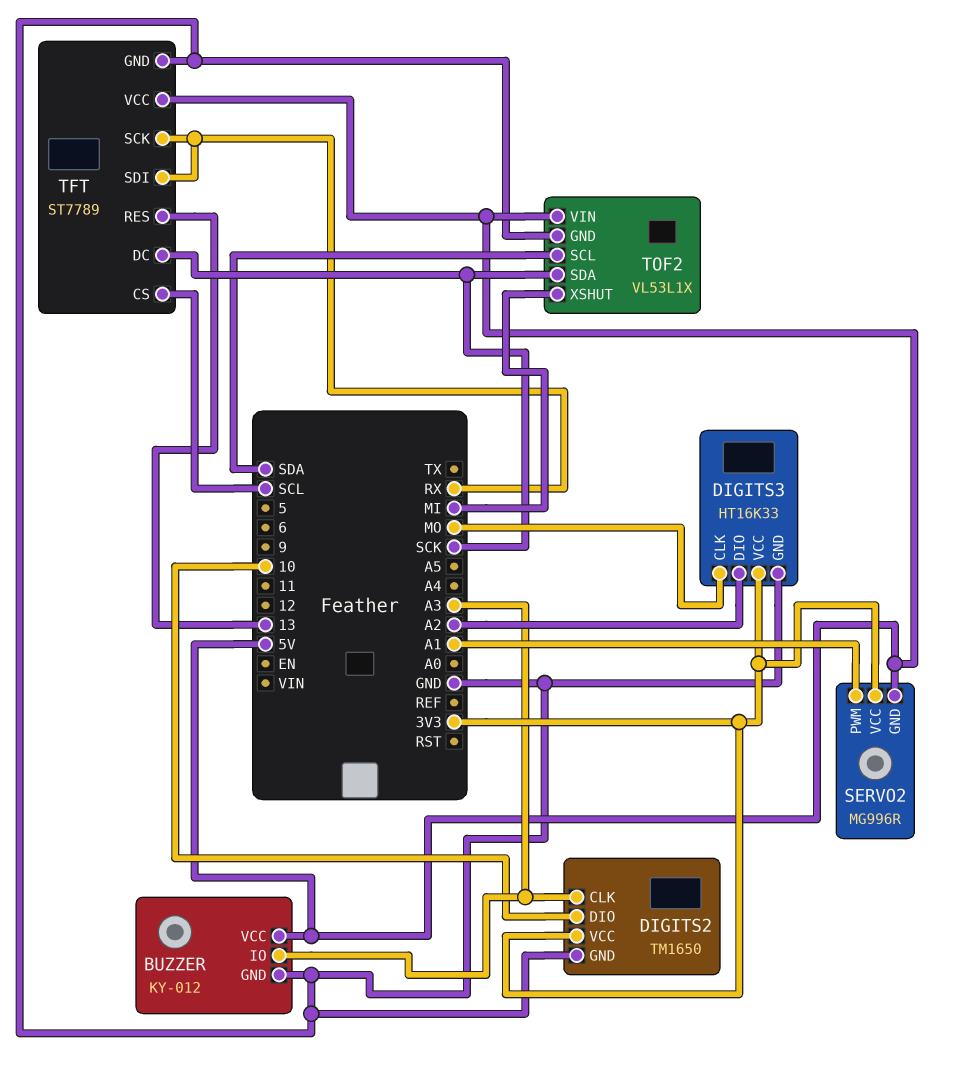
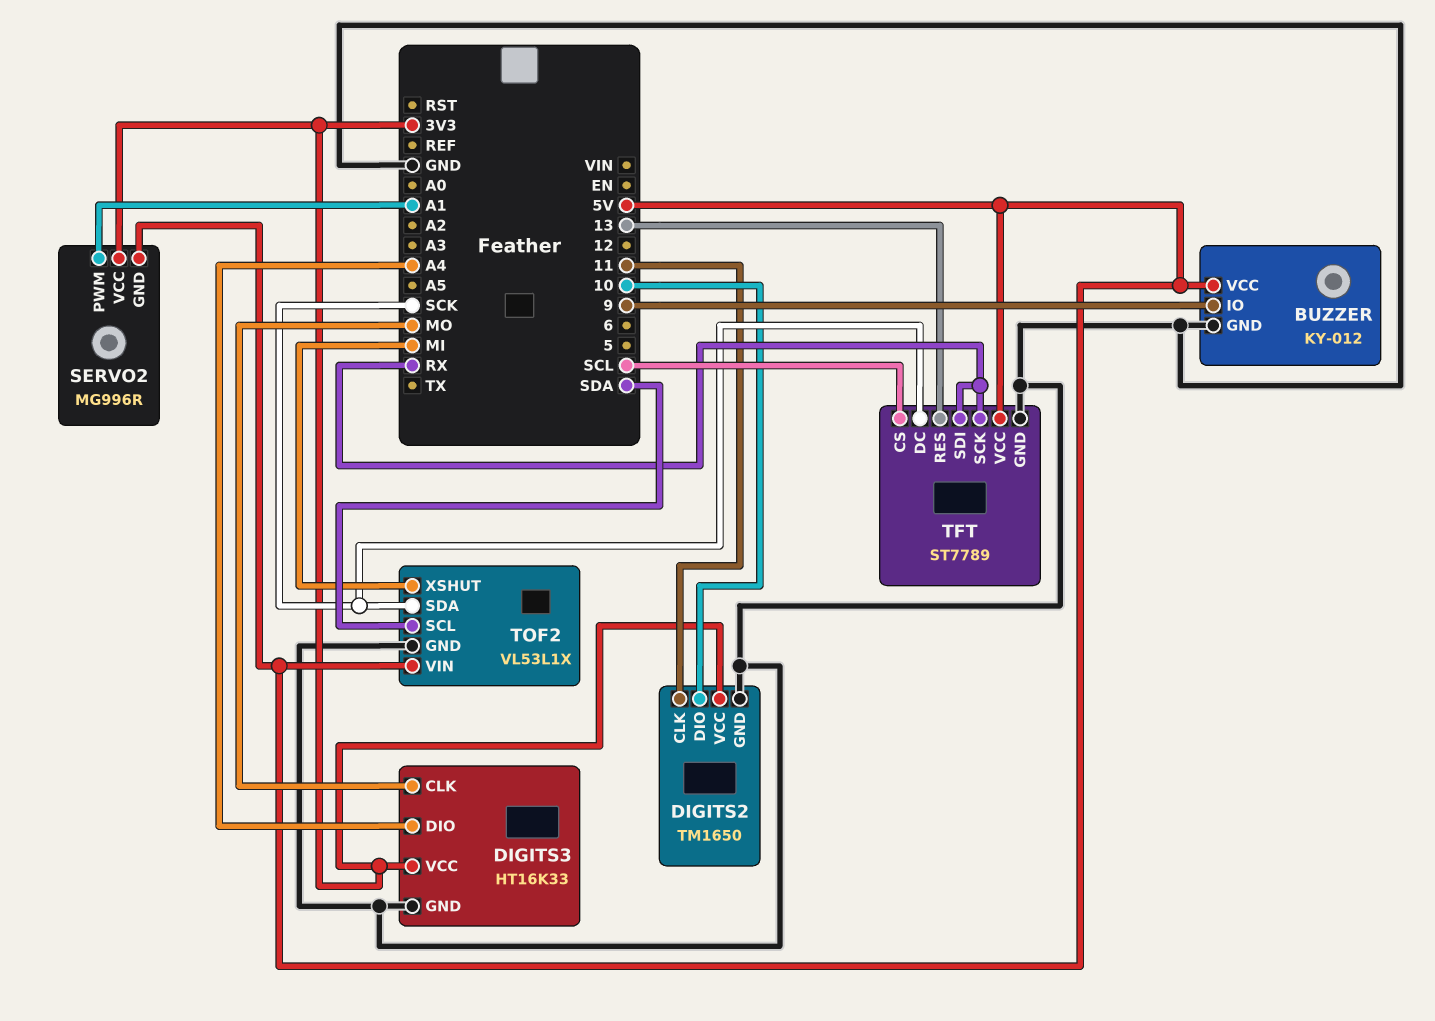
BUZZER pin IO: A3 -> 9
DIGITS2 pin CLK: A3 -> 11
DIGITS3 pin DIO: A2 -> A4

